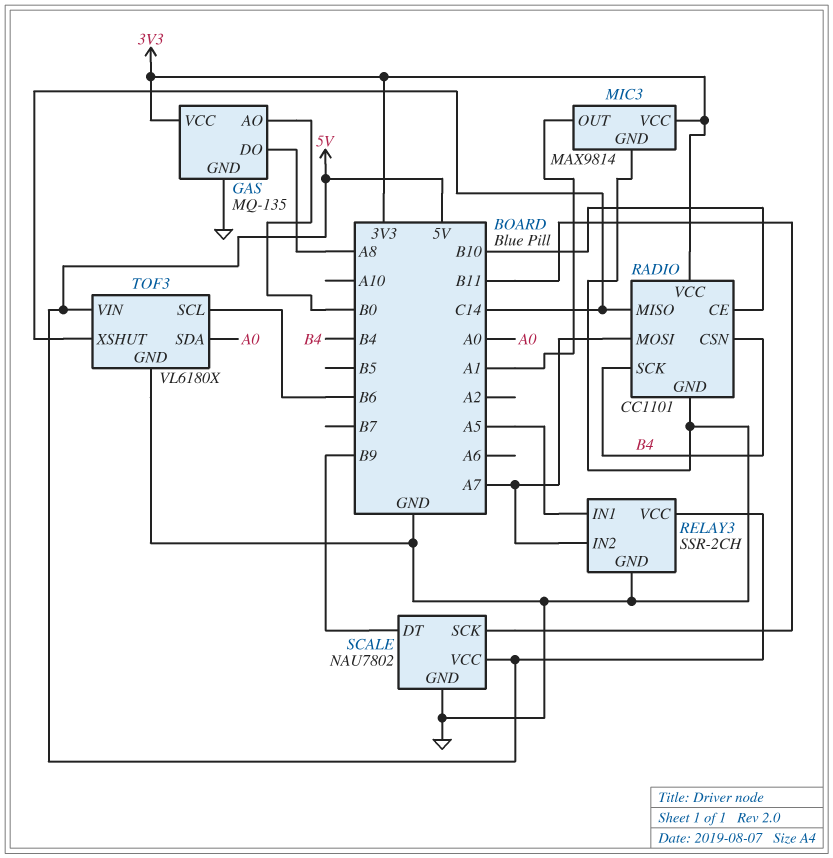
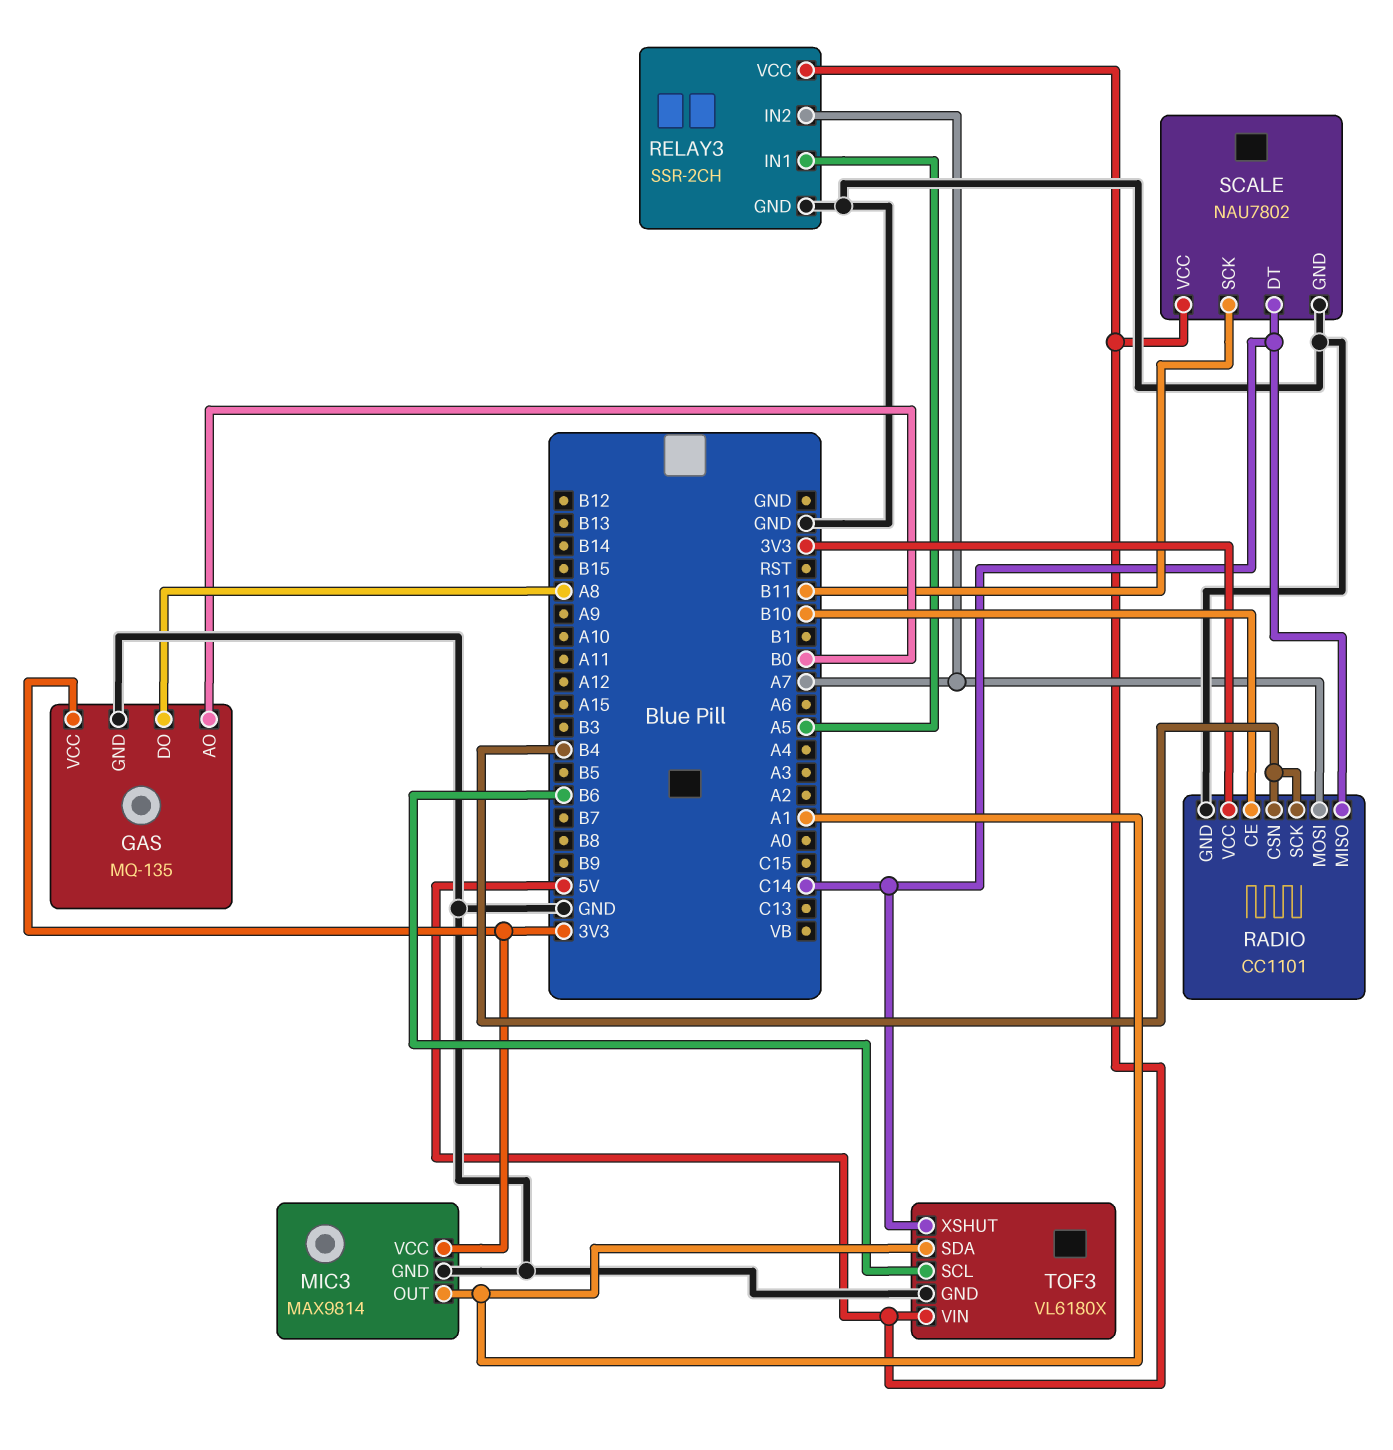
SCALE pin DT: B9 -> C14
TOF3 pin SDA: A0 -> A1

